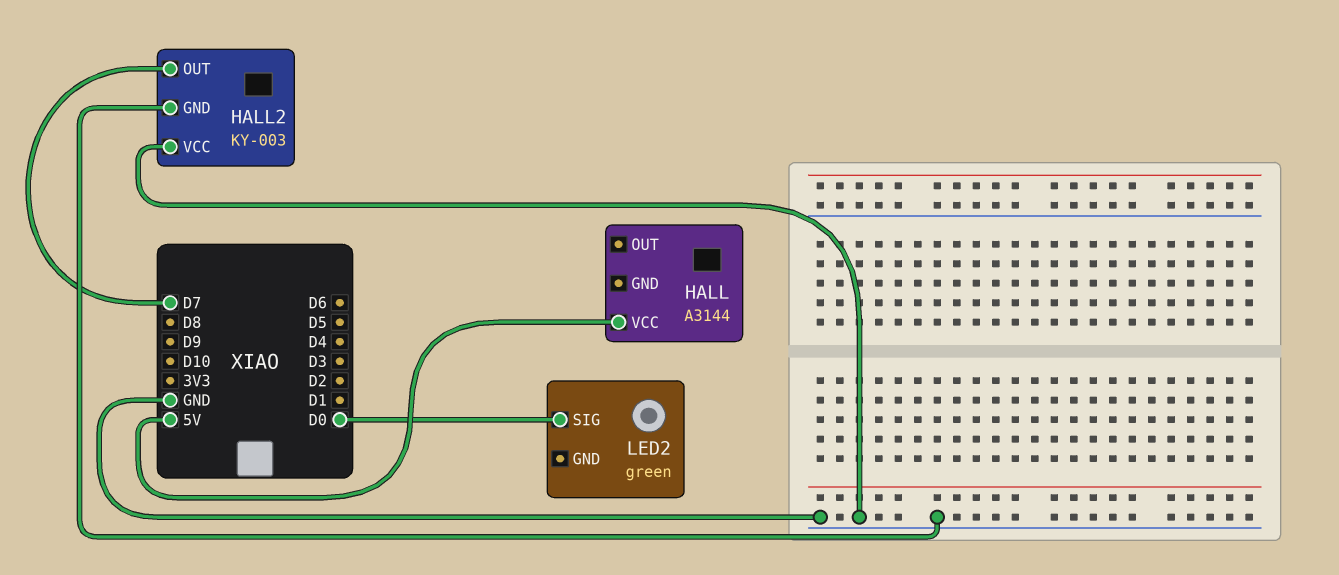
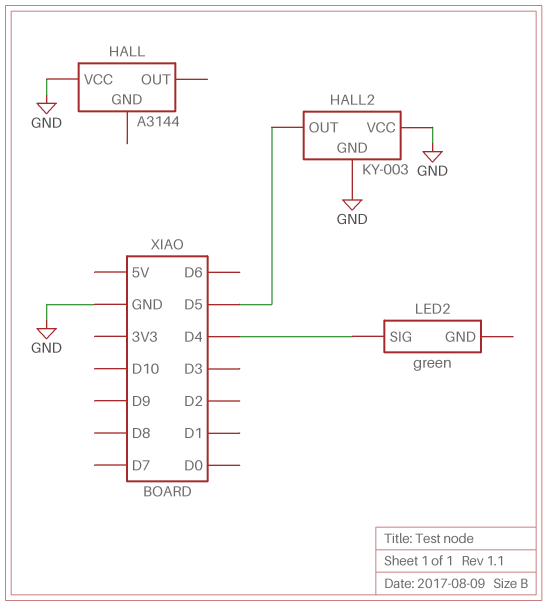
HALL pin VCC: 5V -> GND
HALL2 pin OUT: D7 -> D5
LED2 pin SIG: D0 -> D4

